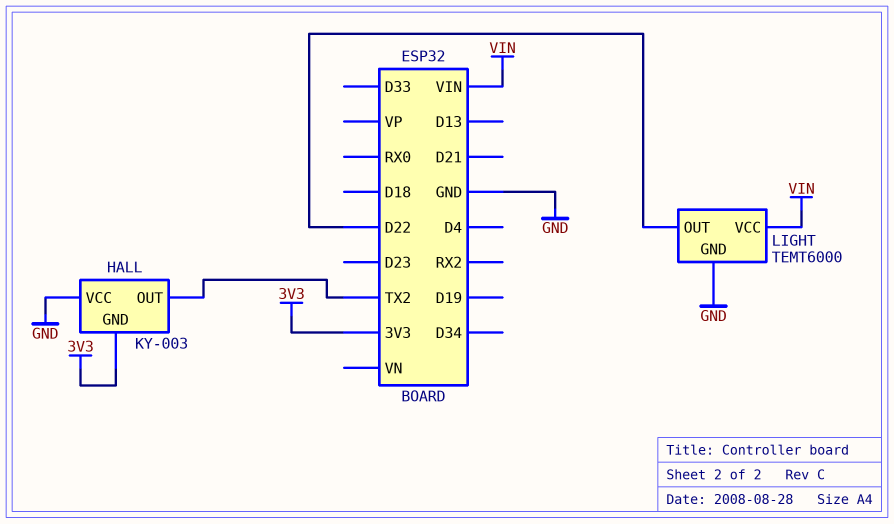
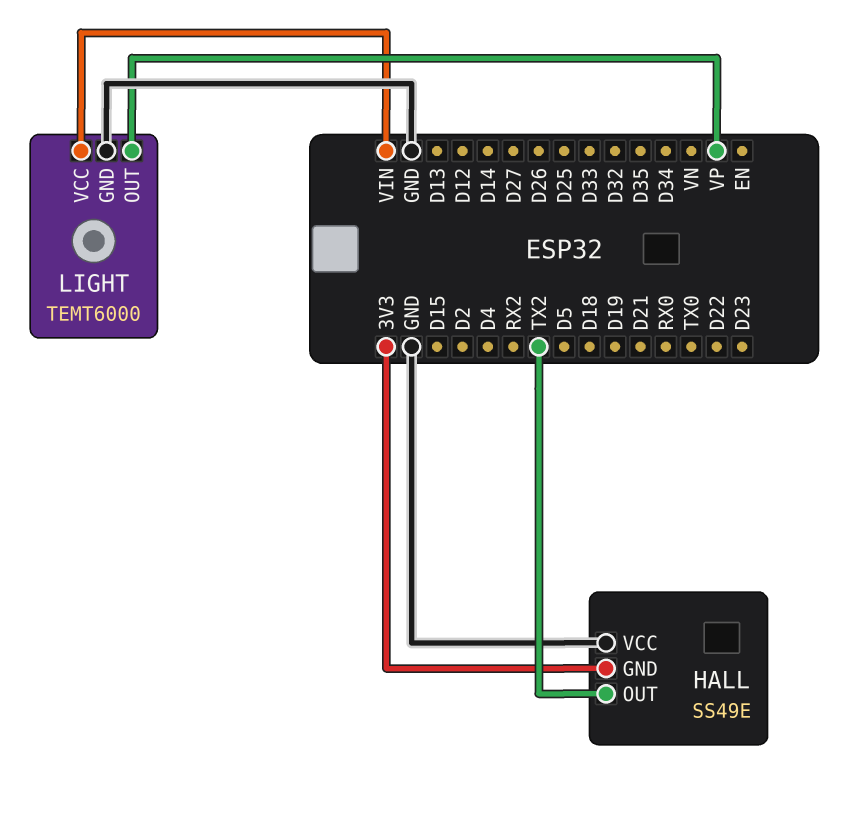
HALL: KY-003 -> SS49E
LIGHT pin OUT: D22 -> VP

